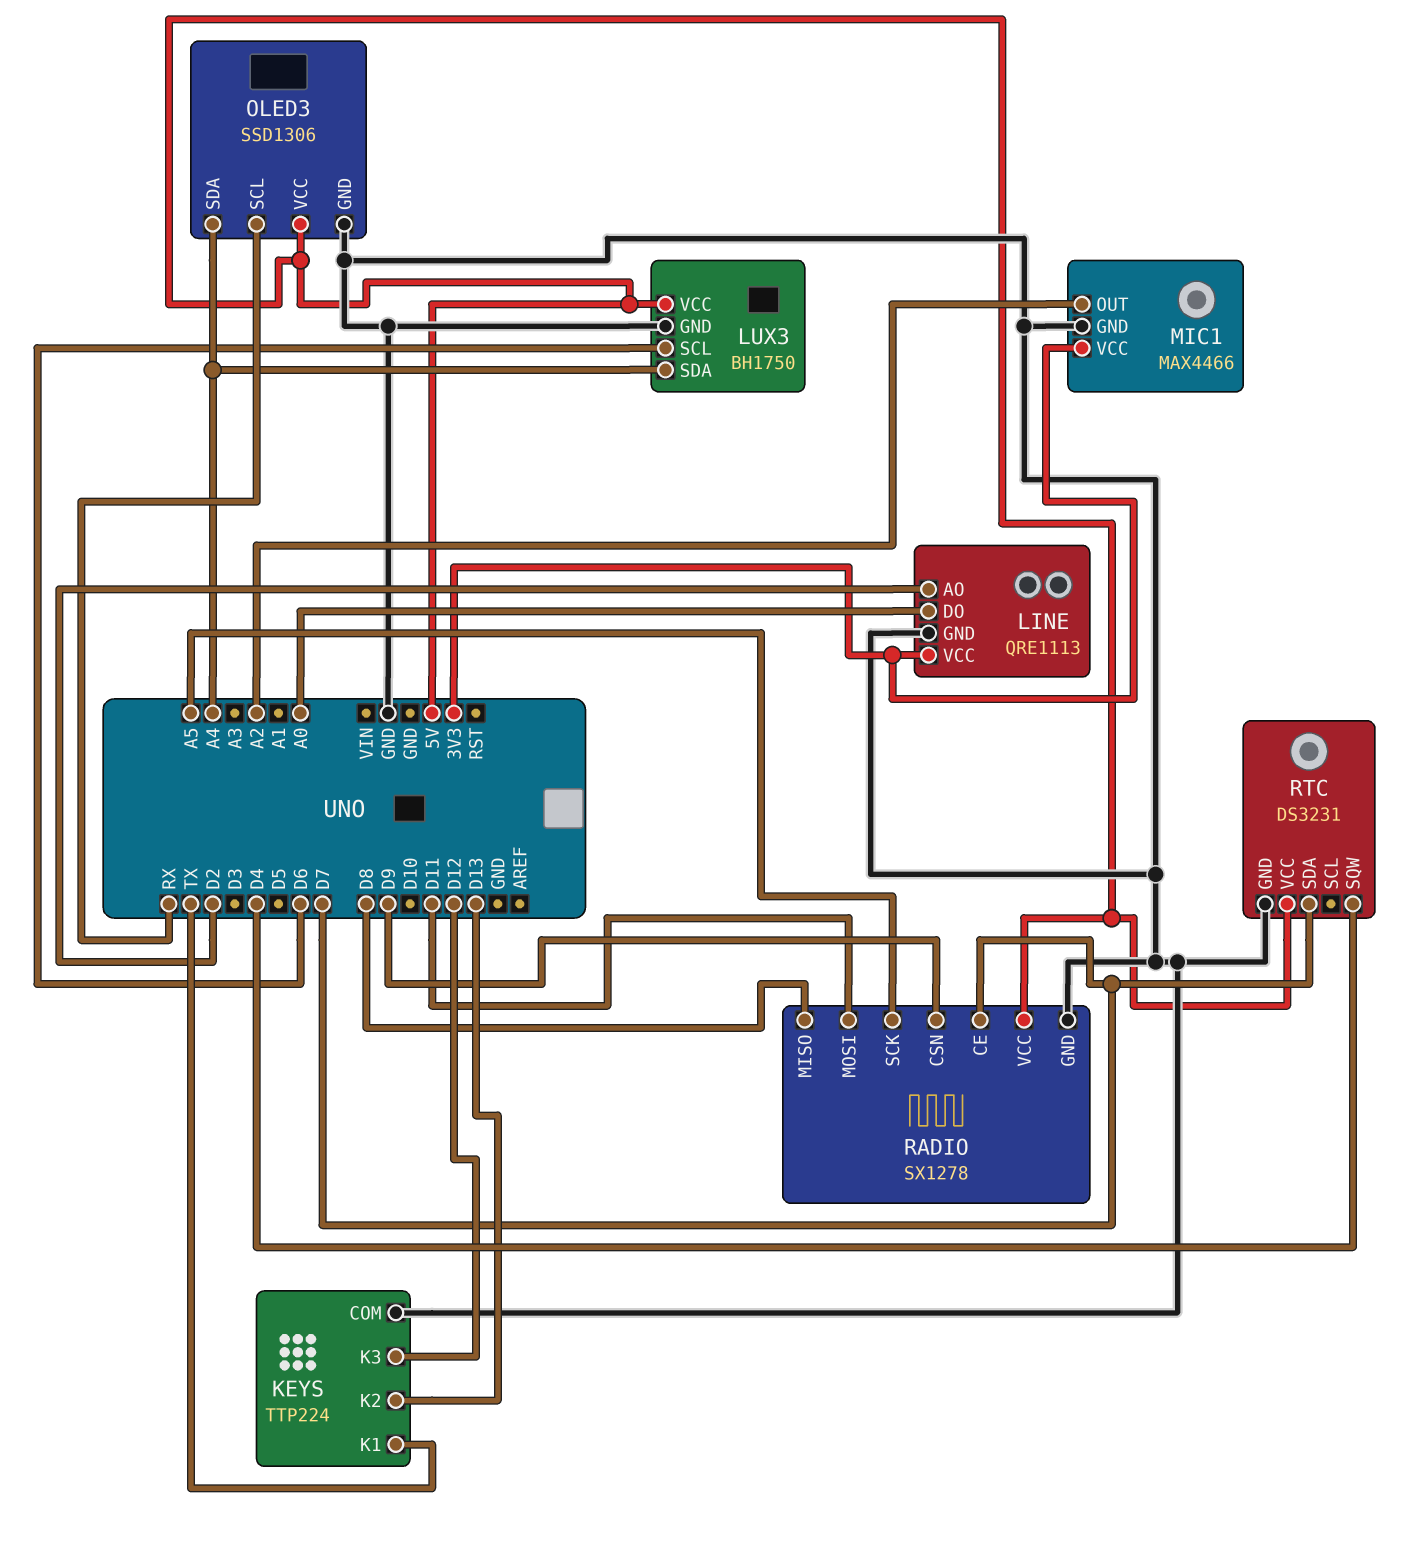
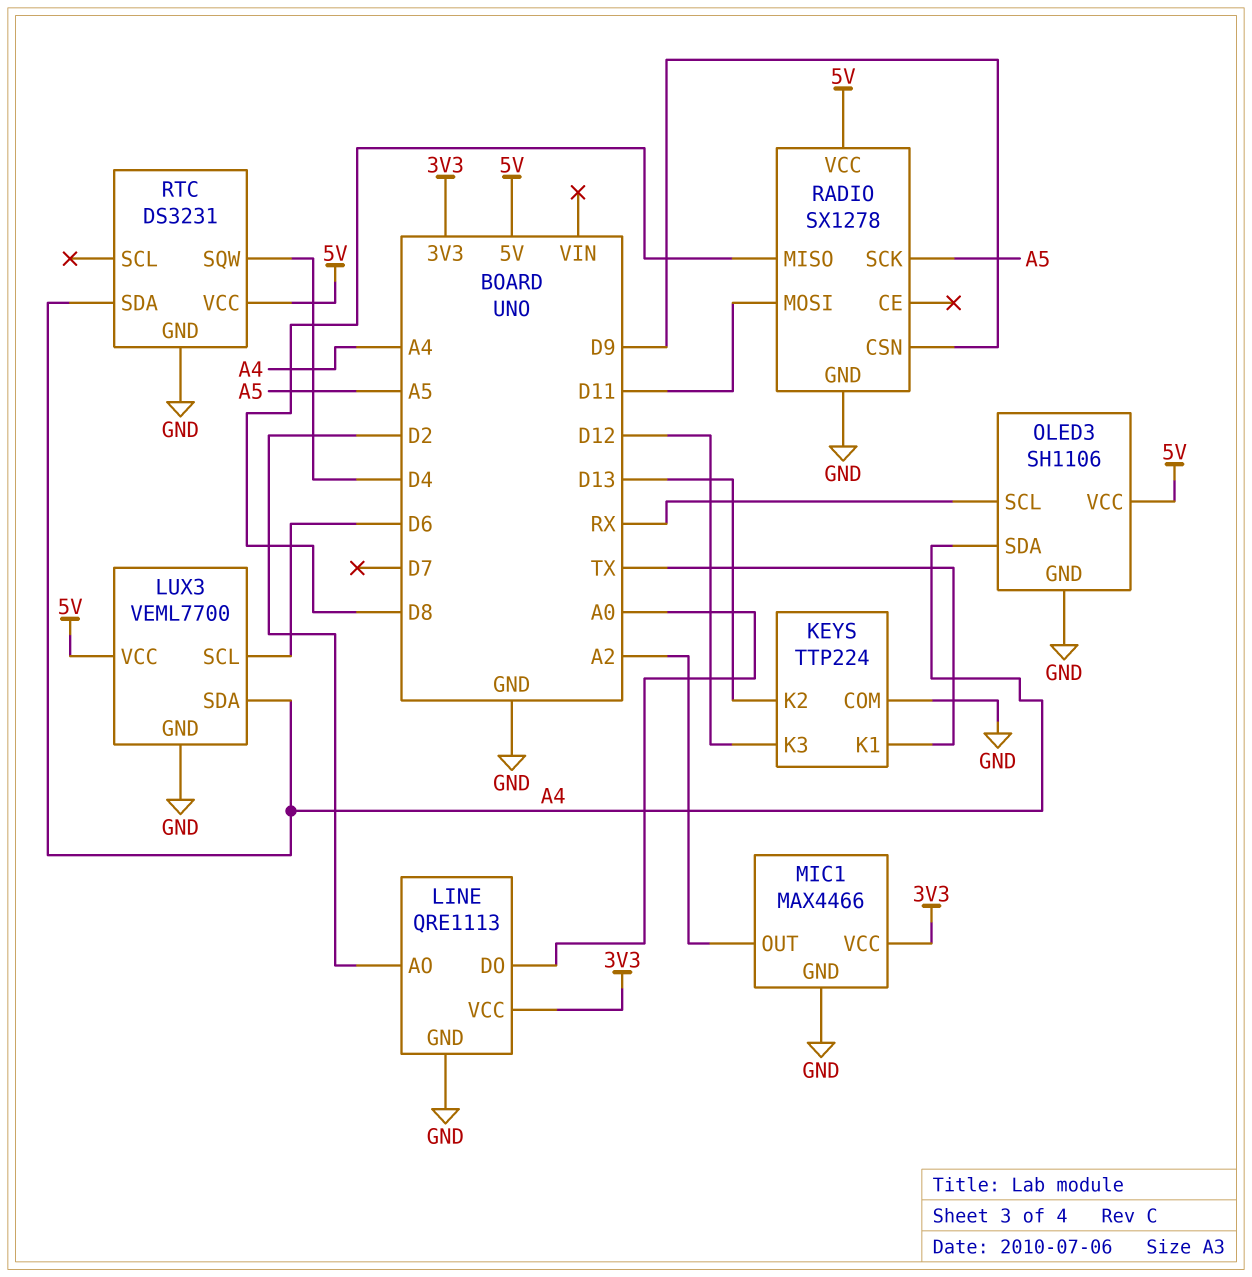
LUX3: BH1750 -> VEML7700
OLED3: SSD1306 -> SH1106
RADIO pin CE: D7 -> none
RTC pin SDA: D7 -> A4

